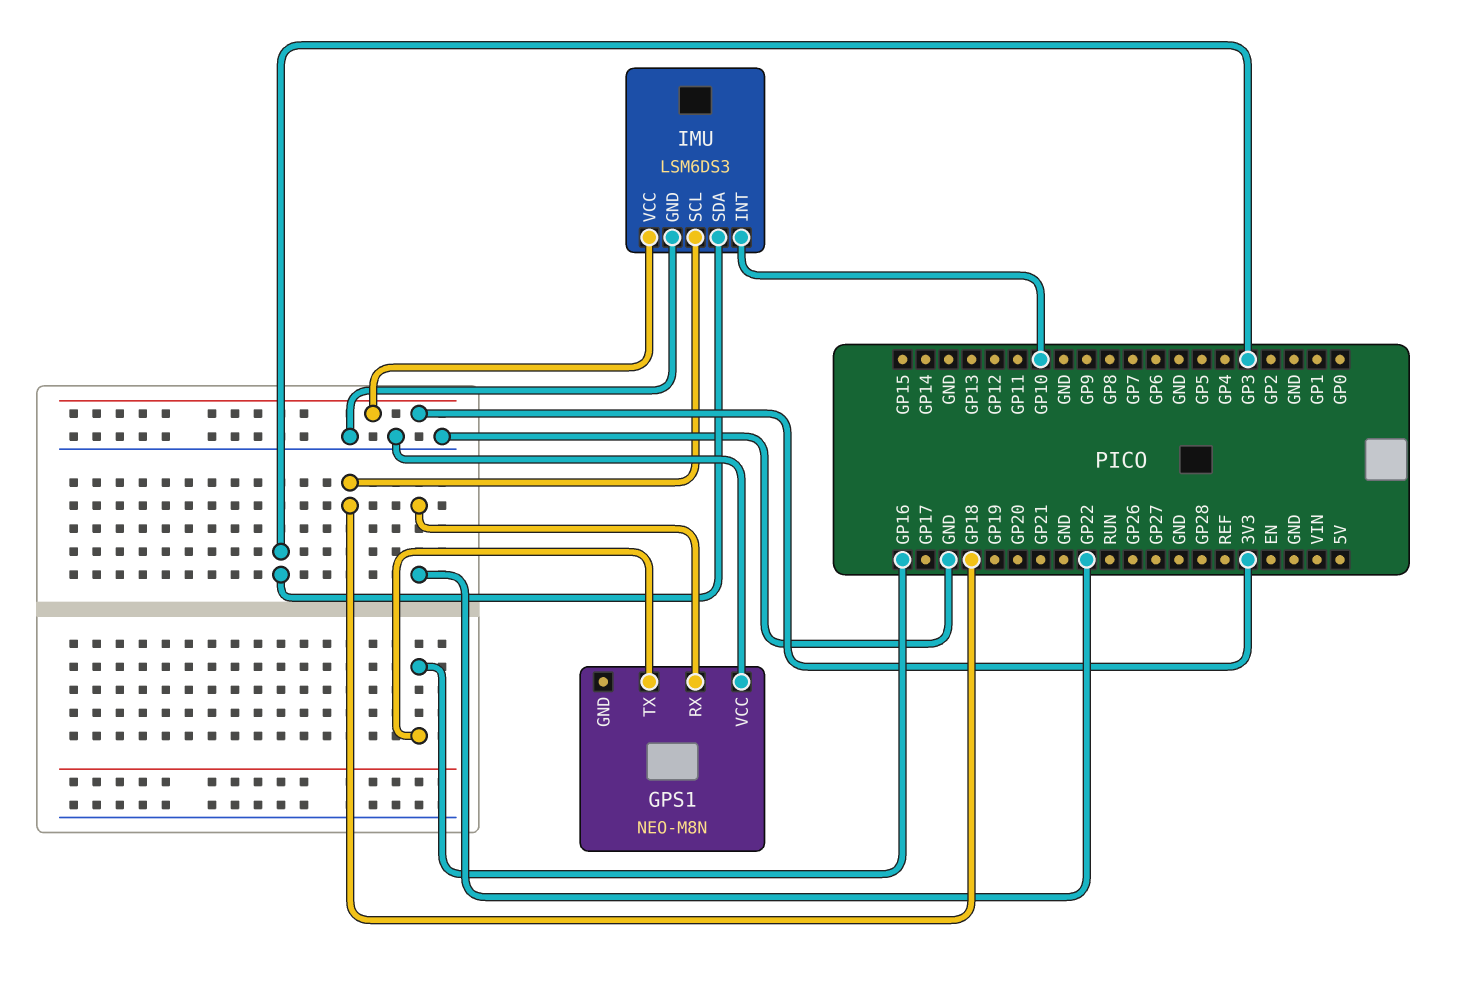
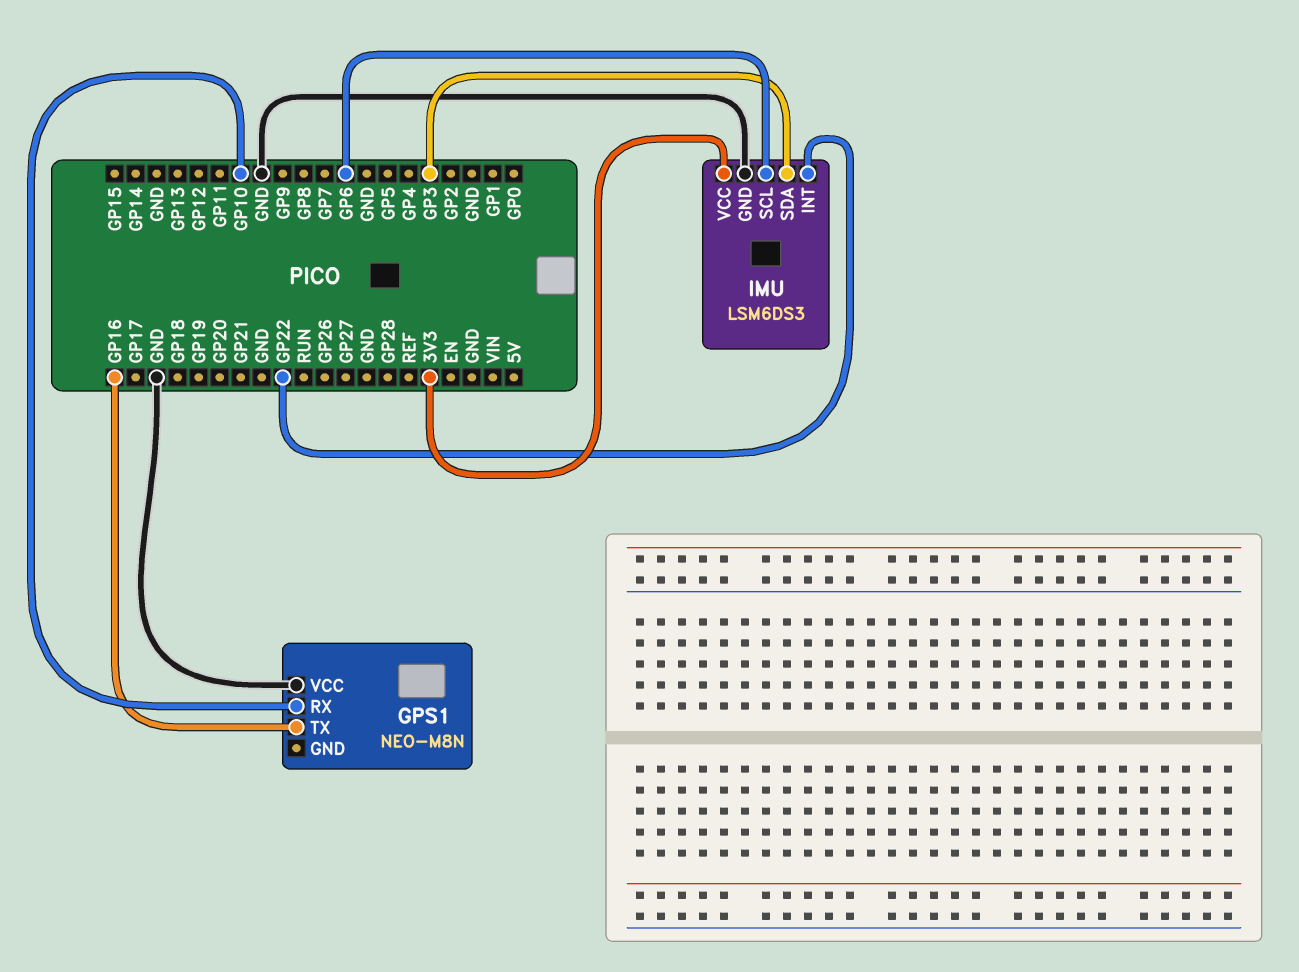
GPS1 pin RX: GP22 -> GP10
IMU pin INT: GP10 -> GP22
IMU pin SCL: GP18 -> GP6

